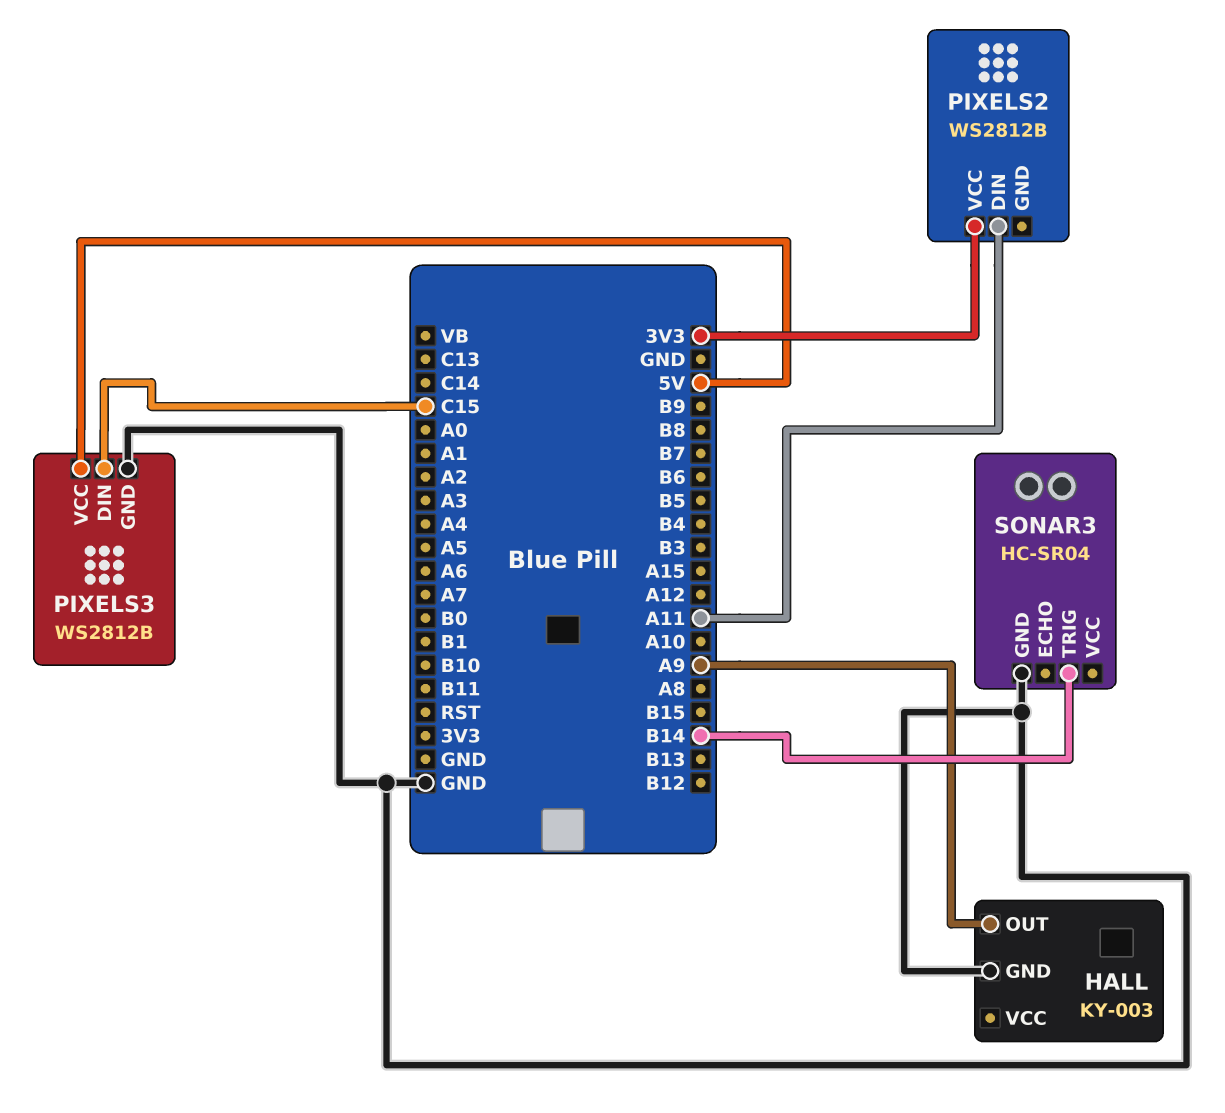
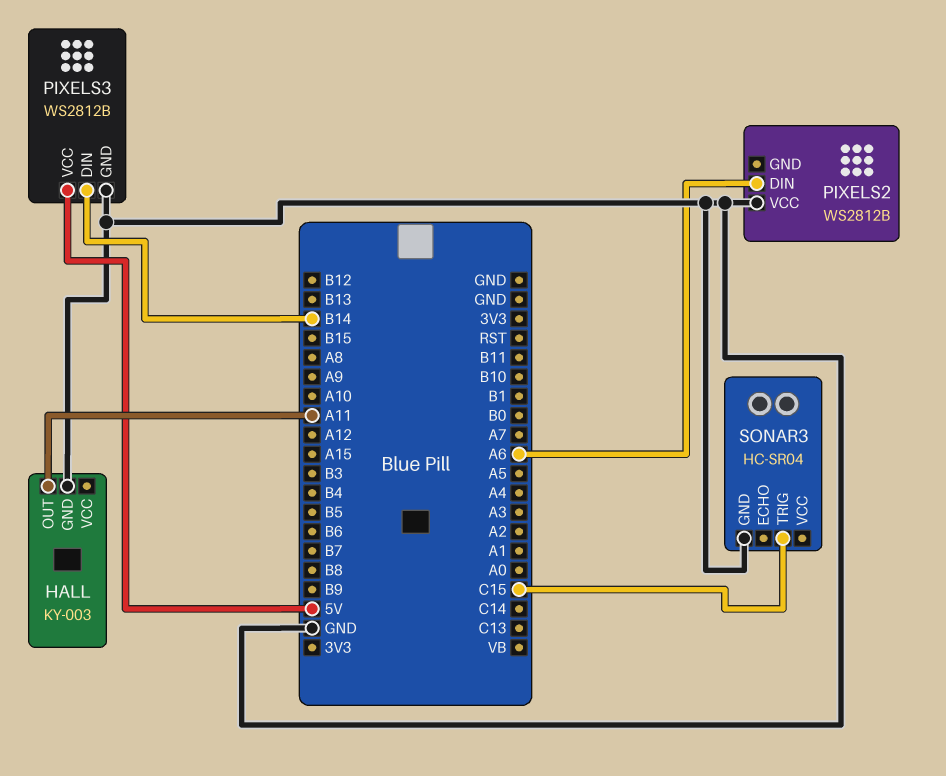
HALL pin OUT: A9 -> A11
PIXELS2 pin DIN: A11 -> A6
PIXELS2 pin VCC: 3V3 -> GND
PIXELS3 pin DIN: C15 -> B14
SONAR3 pin TRIG: B14 -> C15

